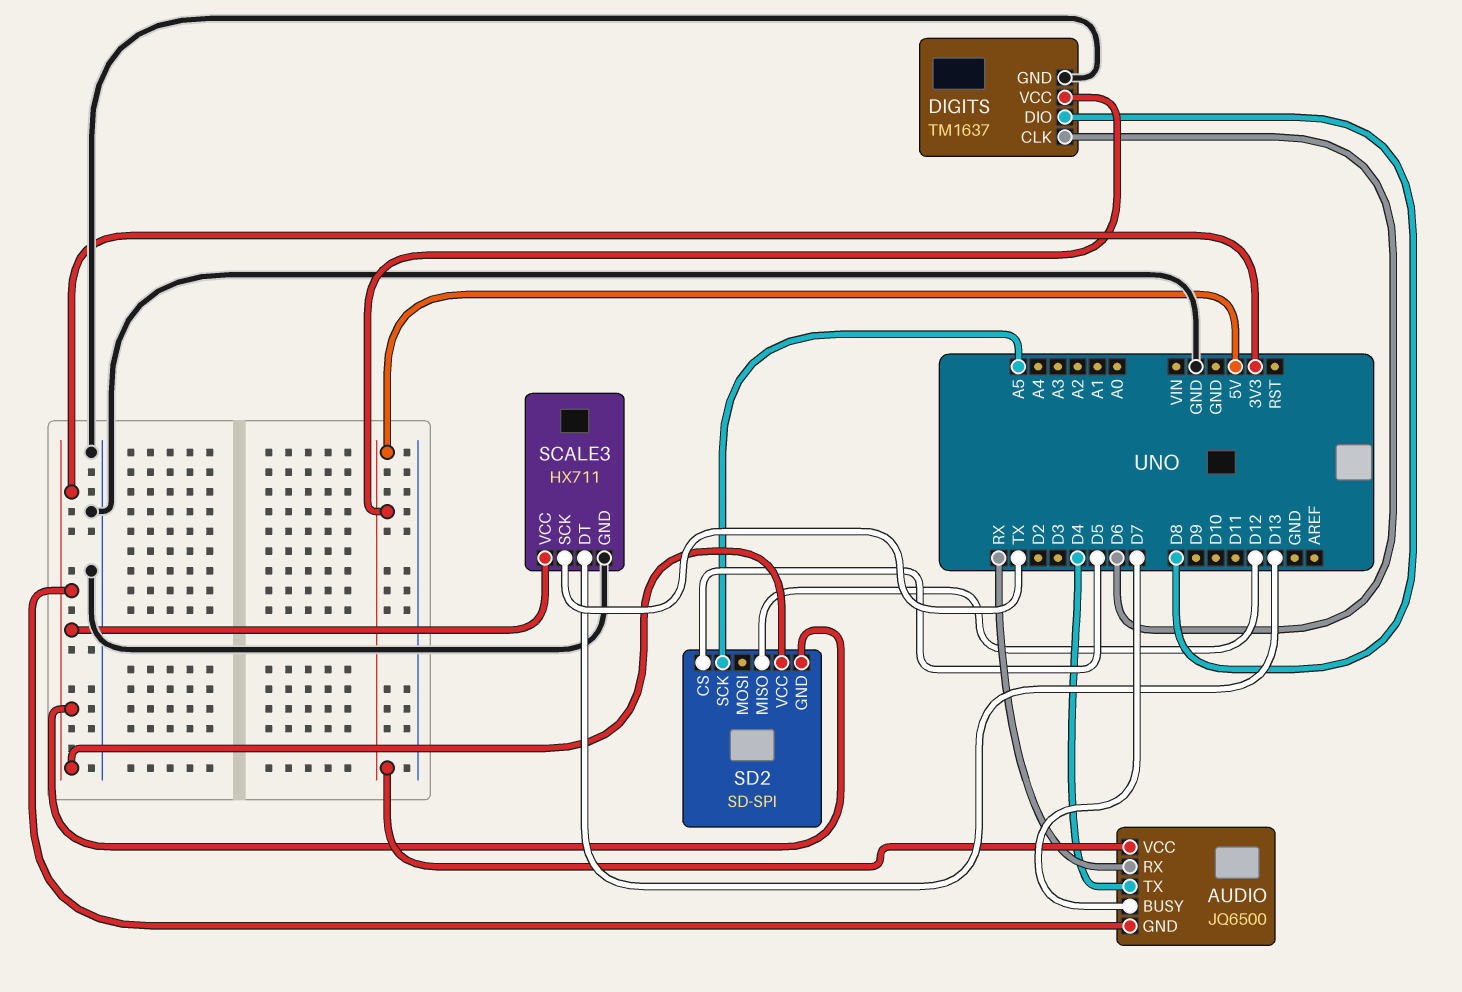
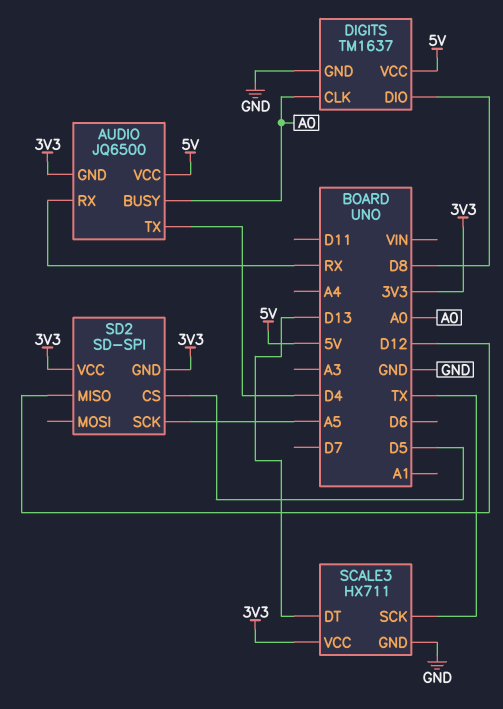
AUDIO pin BUSY: D7 -> A0
DIGITS pin CLK: D6 -> A0

